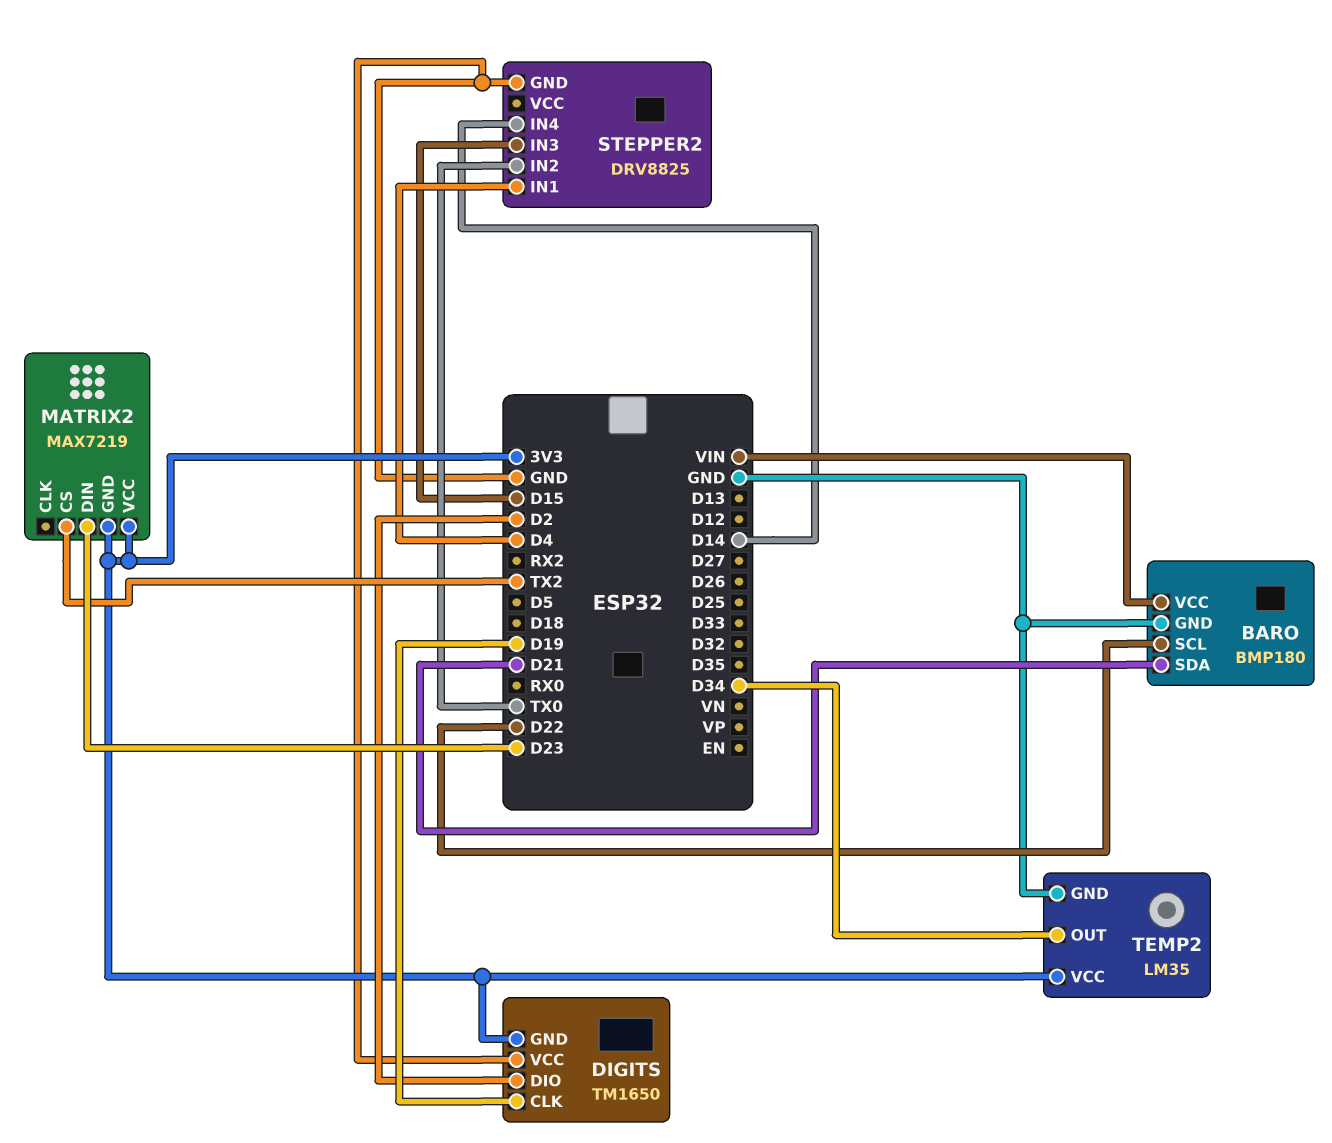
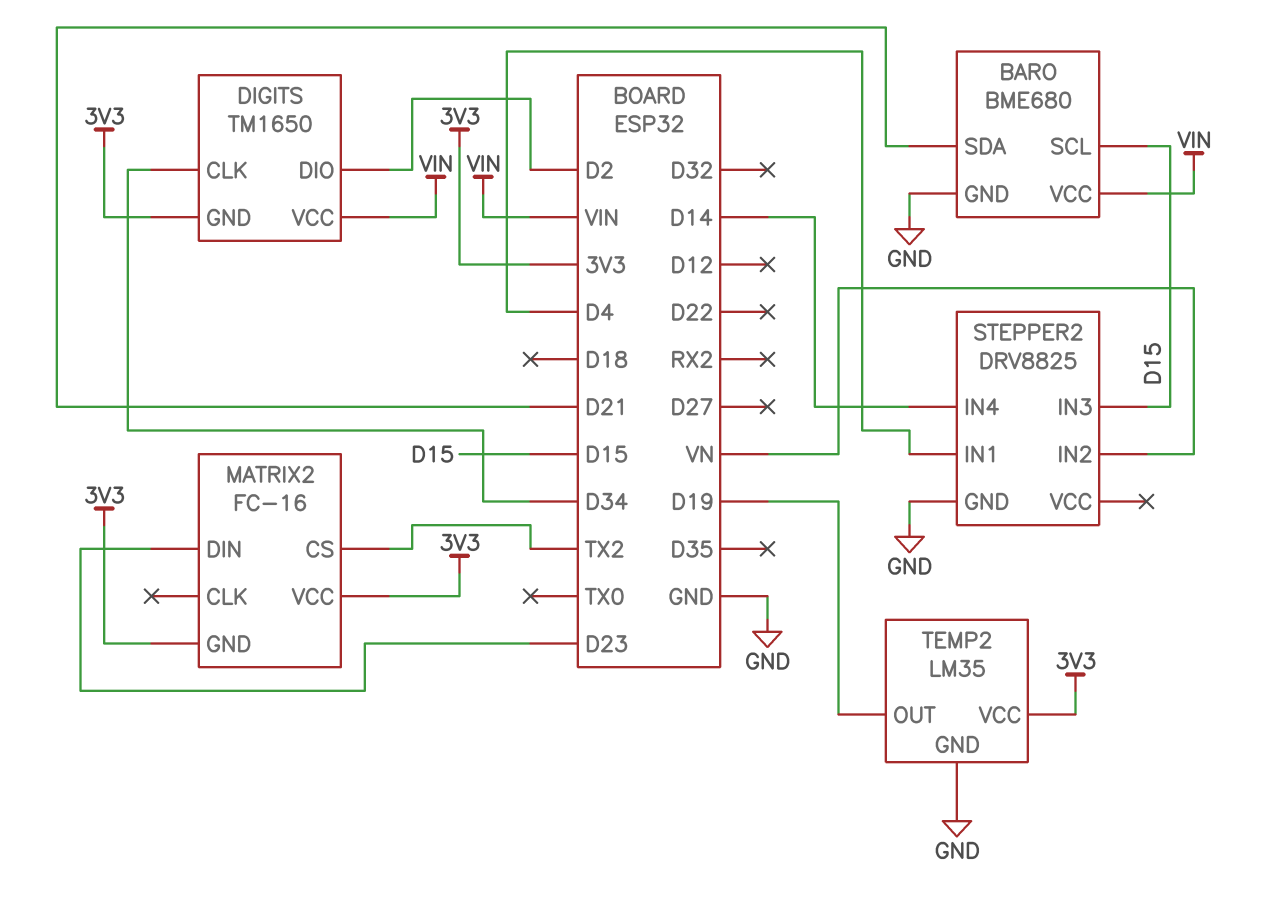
BARO: BMP180 -> BME680
BARO pin SCL: D22 -> D15
DIGITS pin CLK: D19 -> D34
DIGITS pin VCC: GND -> VIN
MATRIX2: MAX7219 -> FC-16
STEPPER2 pin IN2: TX0 -> VN
TEMP2 pin OUT: D34 -> D19

